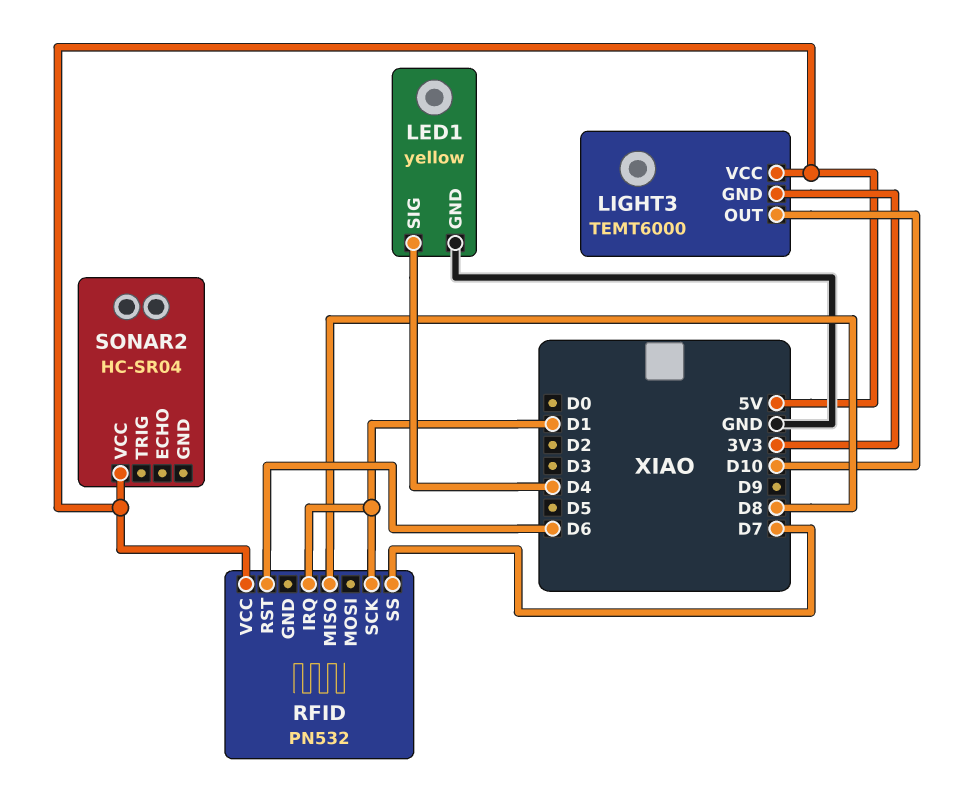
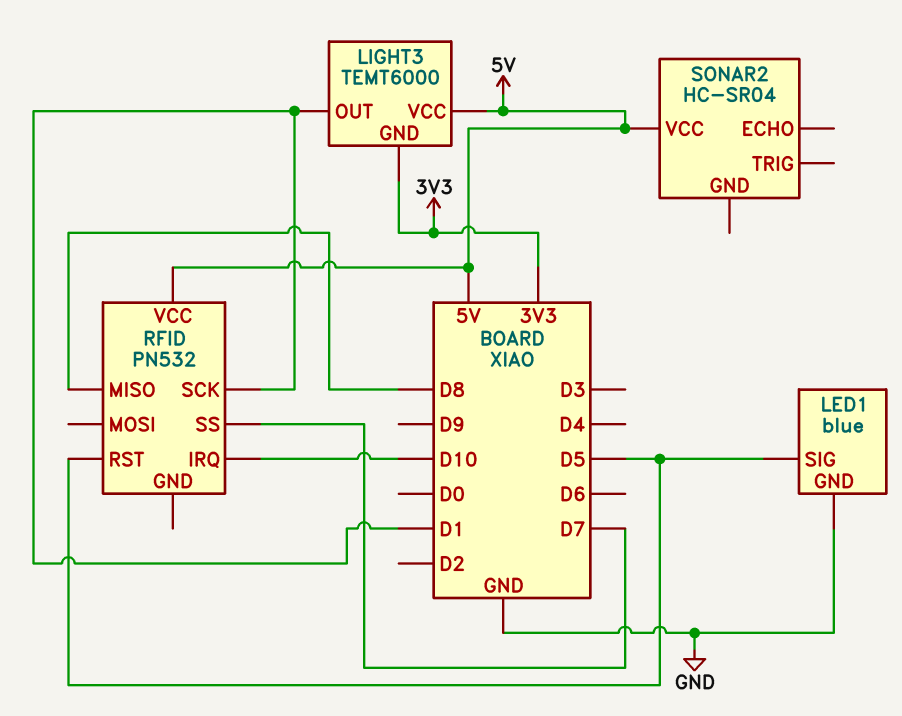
LED1: yellow -> blue
LED1 pin SIG: D4 -> D5
LIGHT3 pin OUT: D10 -> D1
RFID pin IRQ: D1 -> D10
RFID pin RST: D6 -> D5

